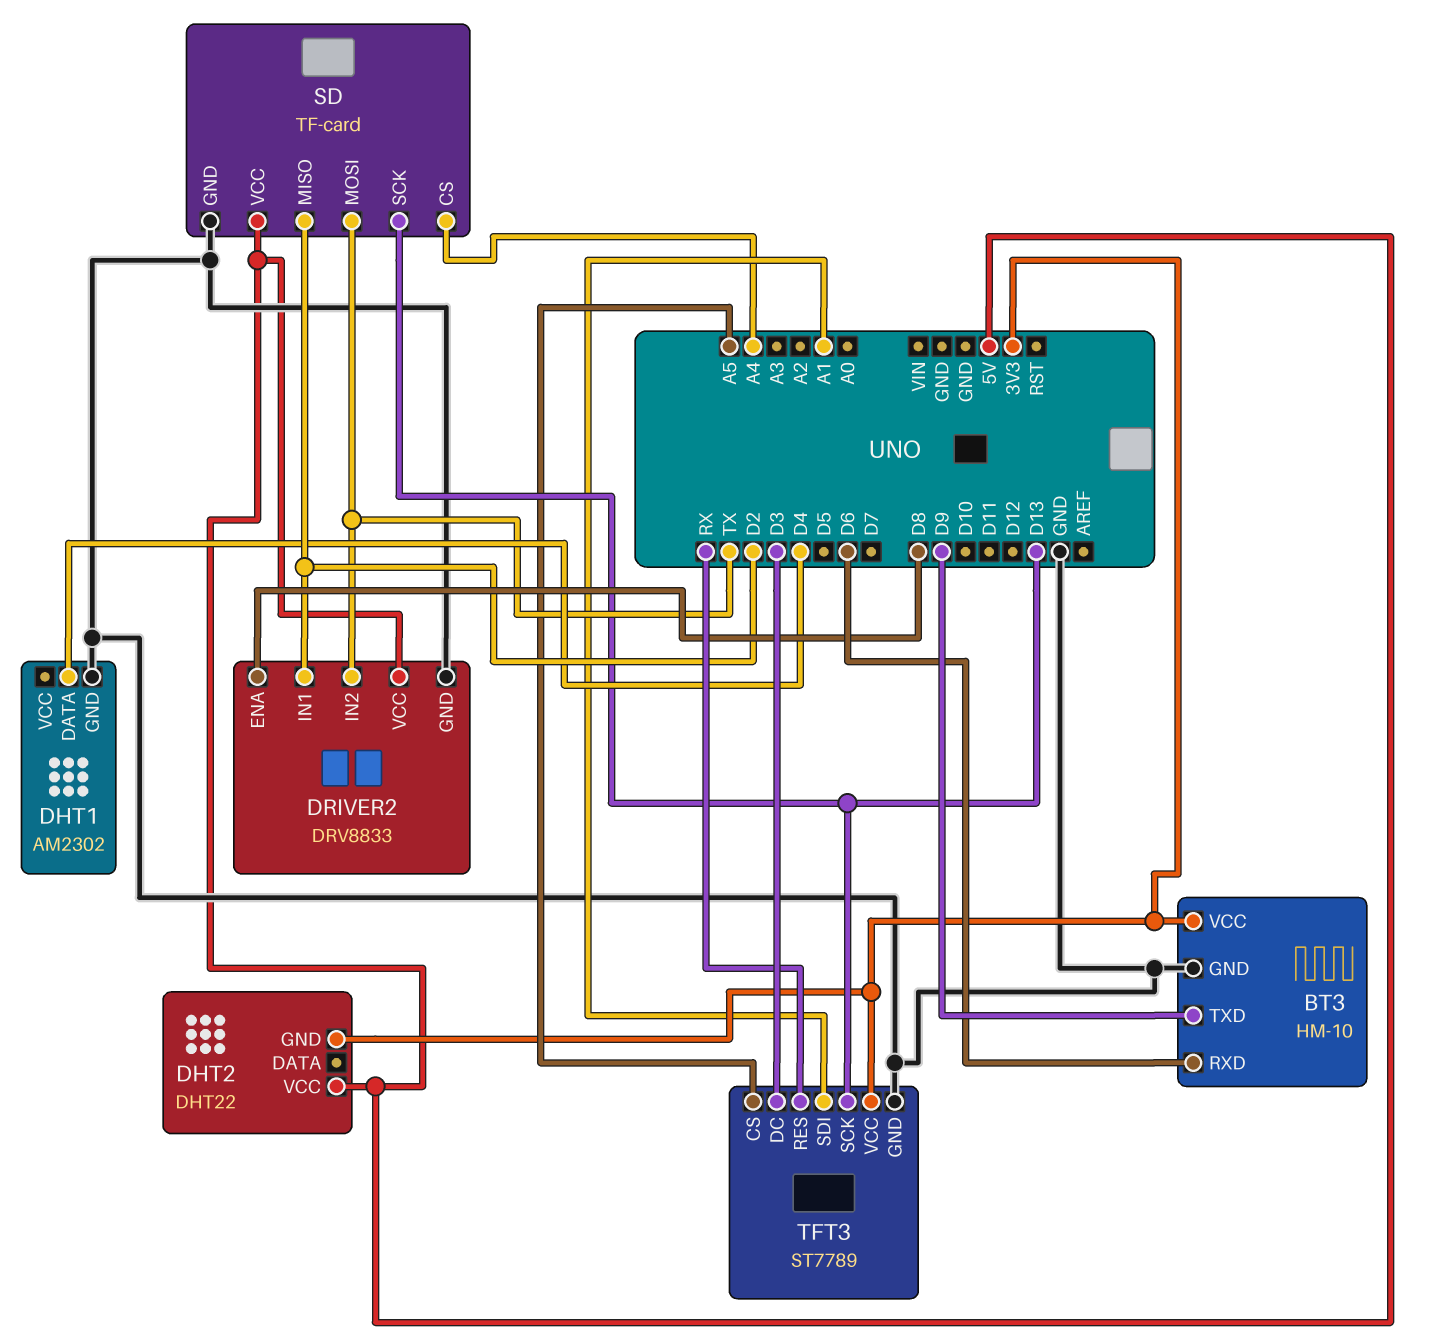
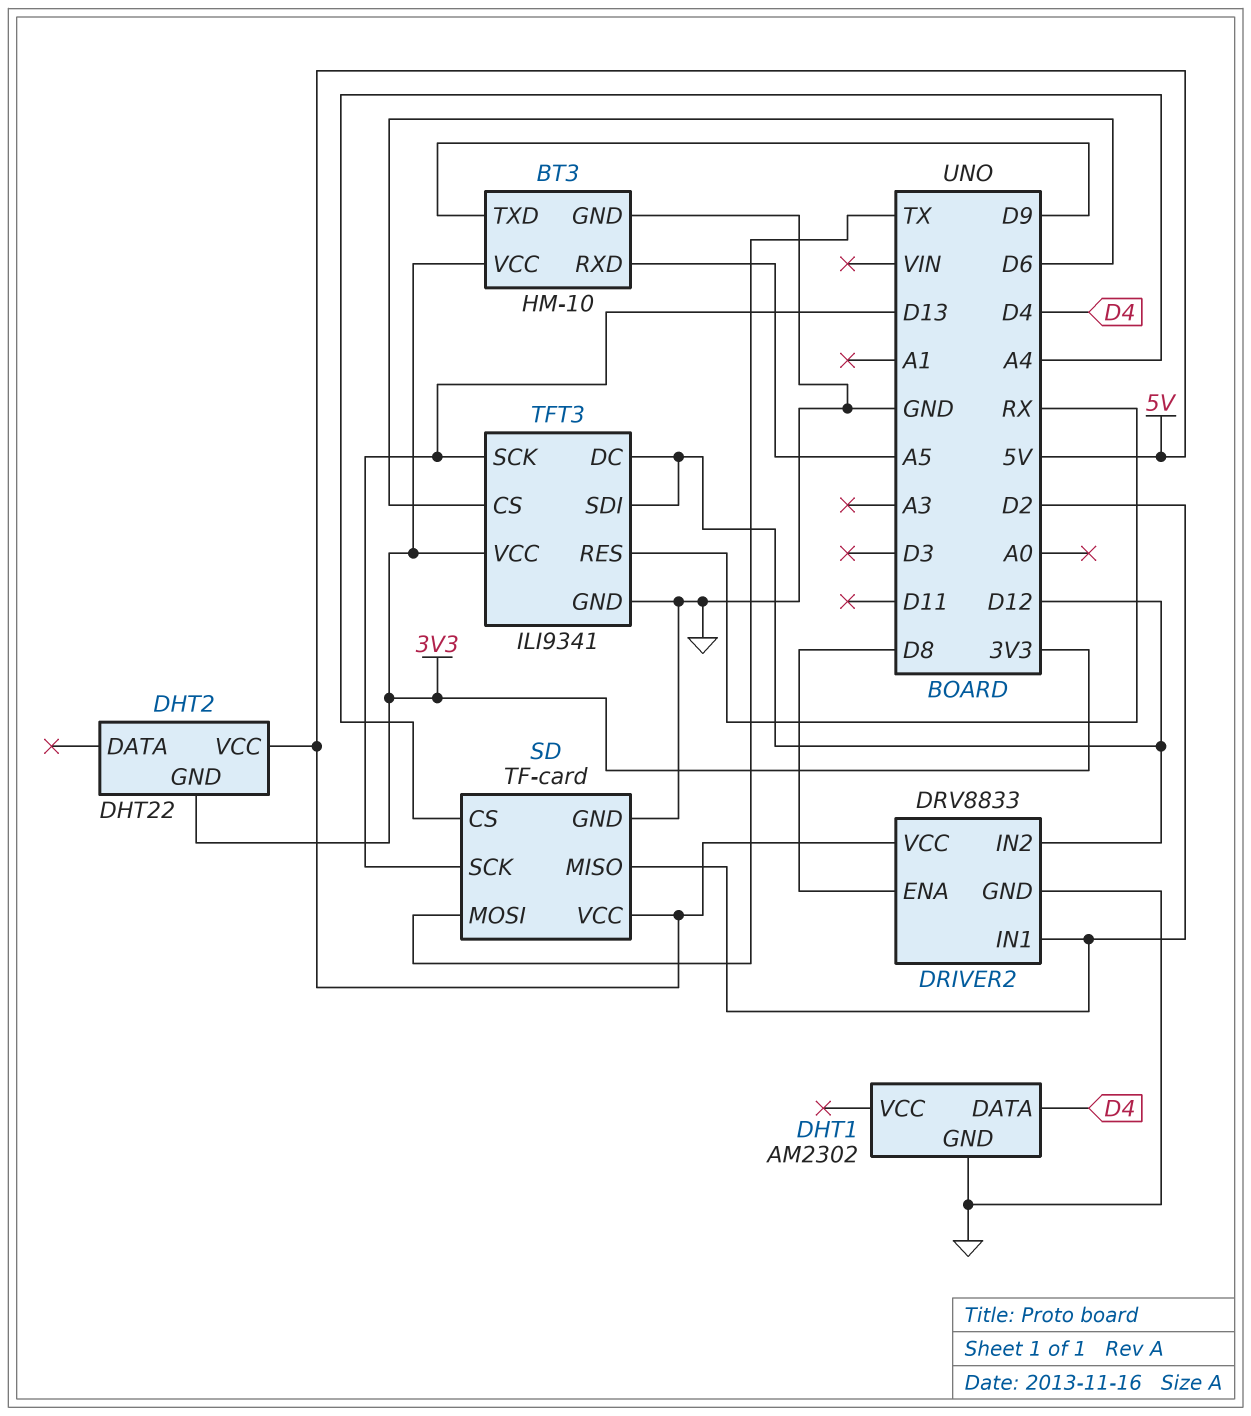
BT3 pin RXD: D6 -> A5
DRIVER2 pin IN2: TX -> D12
TFT3: ST7789 -> ILI9341
TFT3 pin CS: A5 -> D6
TFT3 pin DC: D3 -> D12
TFT3 pin SDI: A1 -> D12

